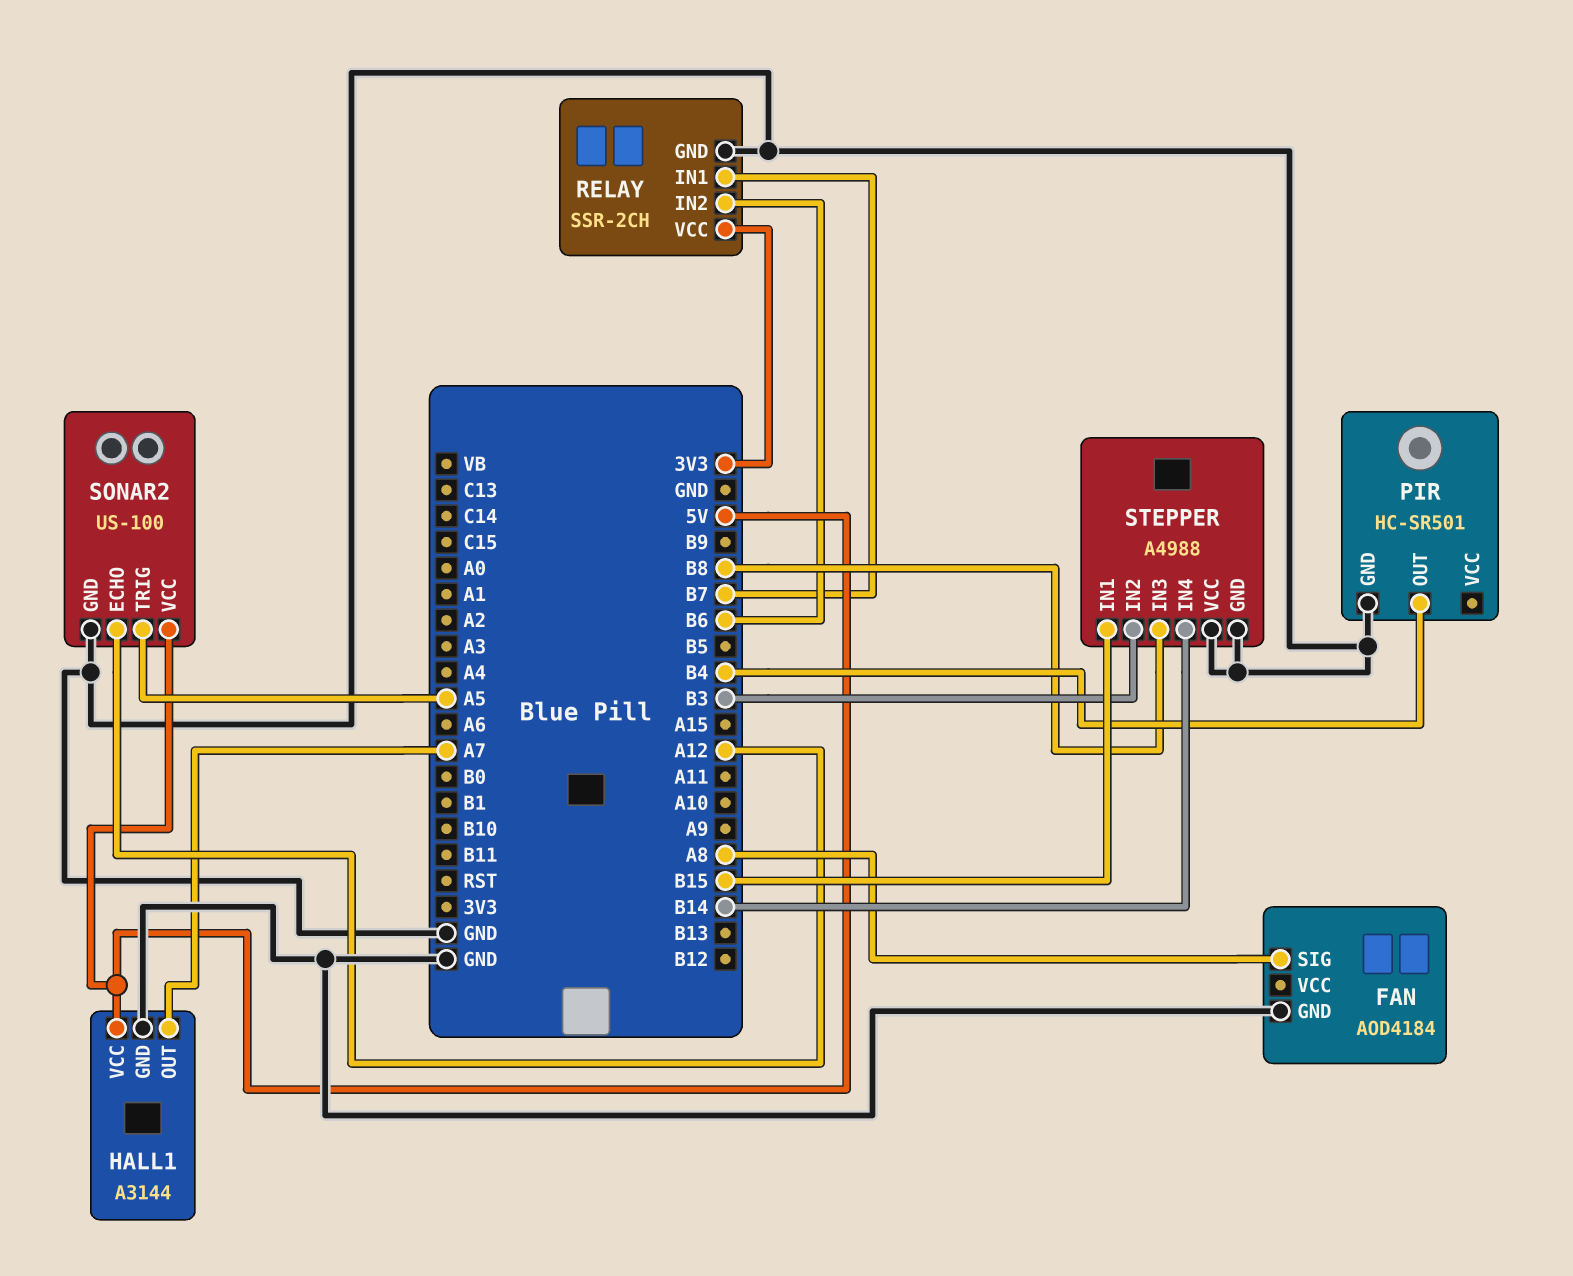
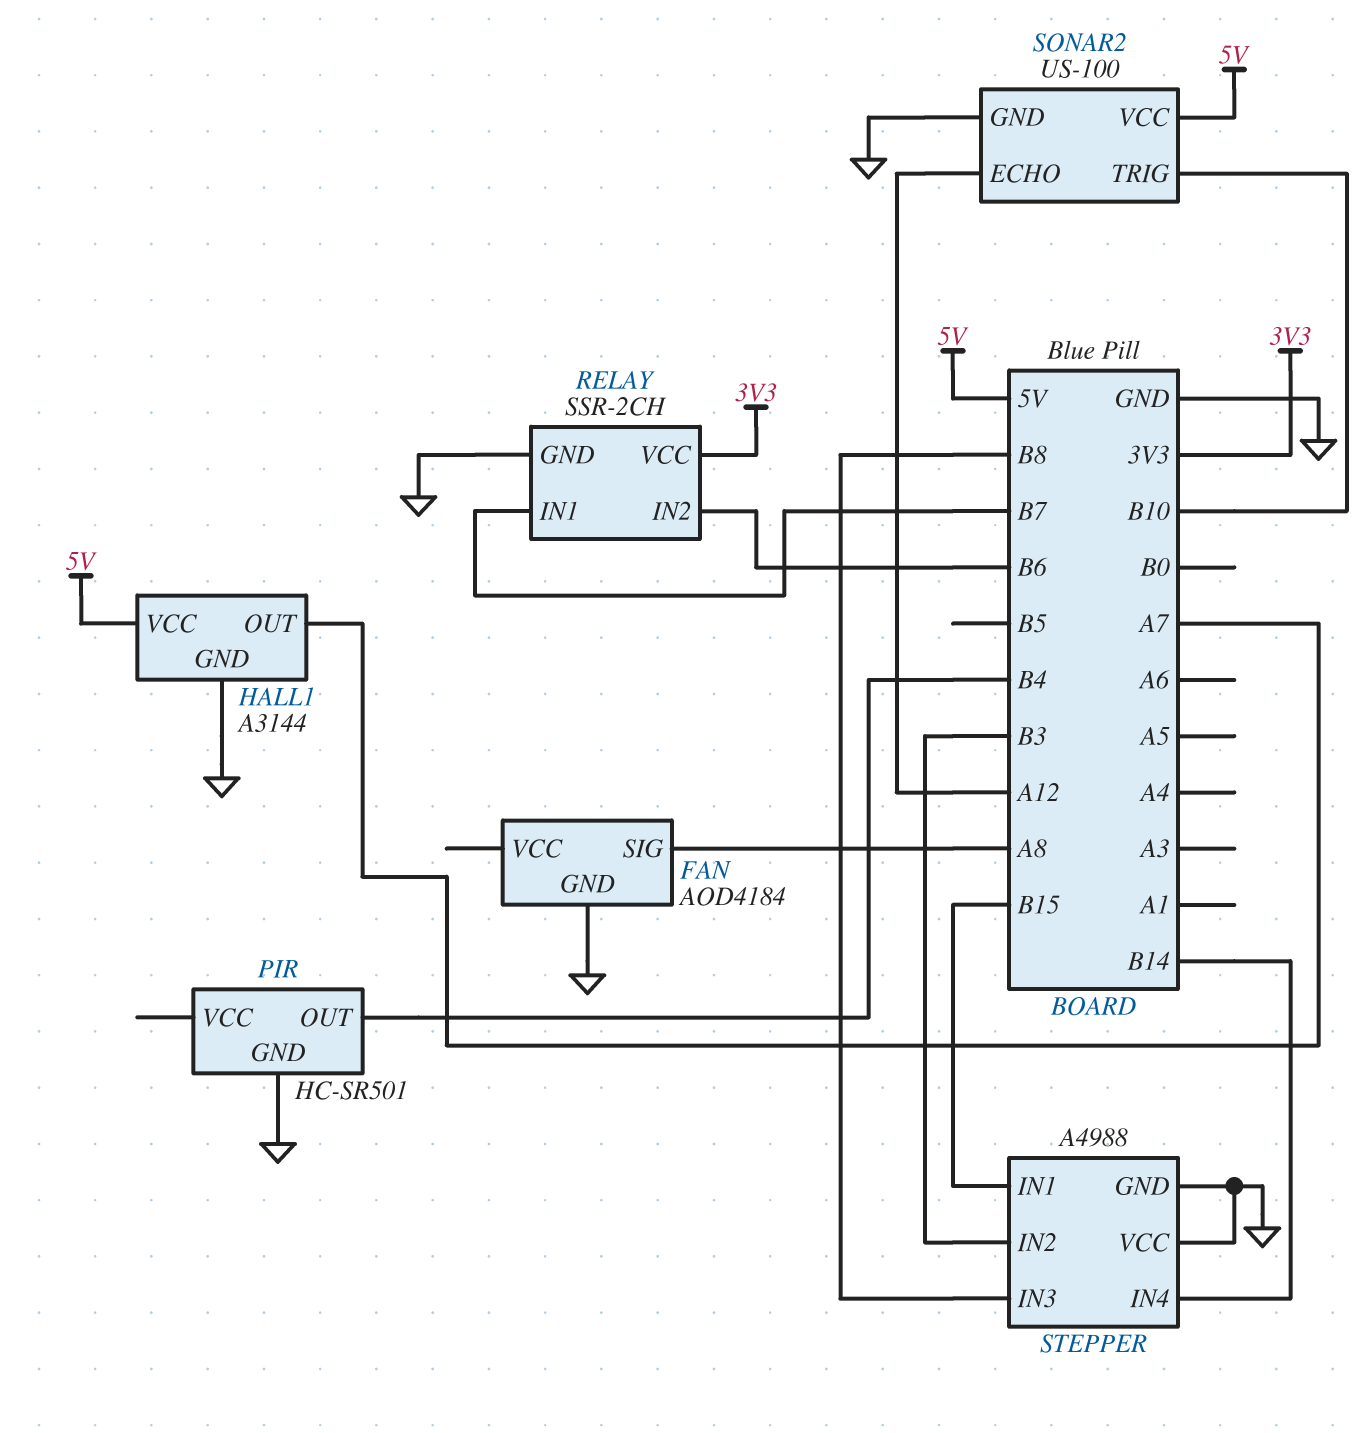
SONAR2 pin TRIG: A5 -> B10

